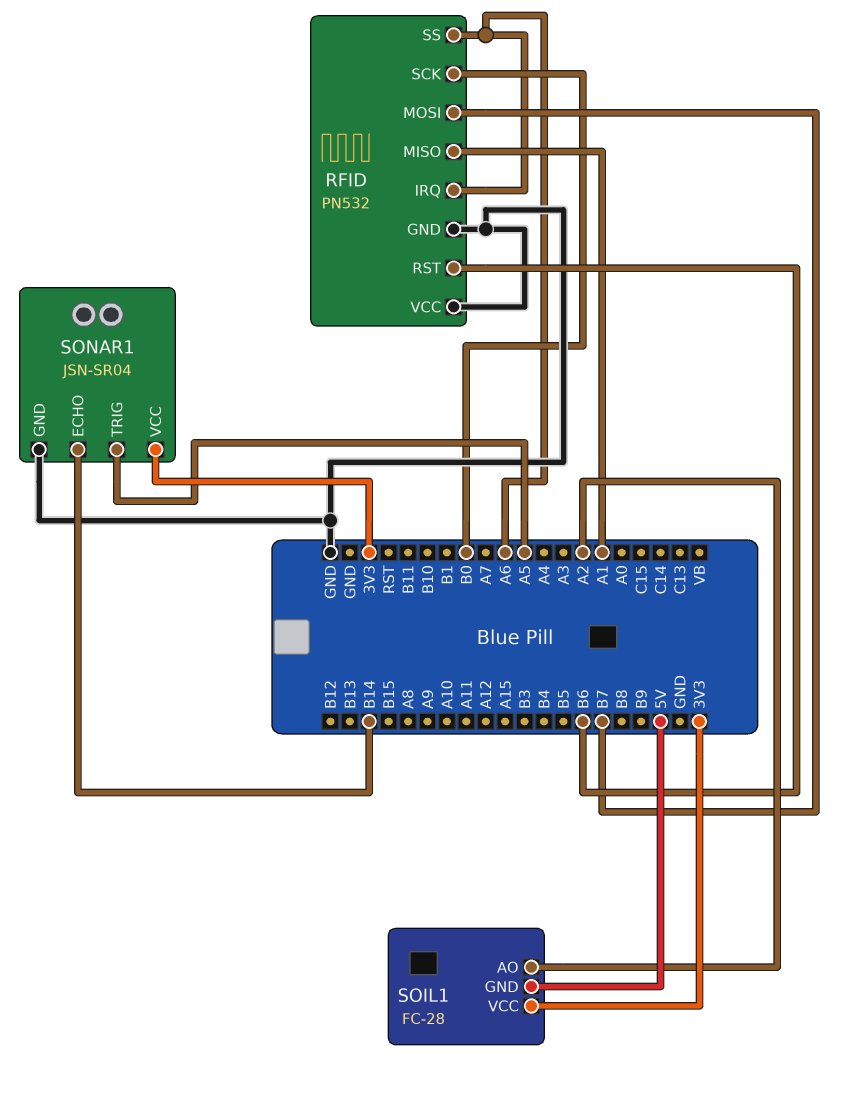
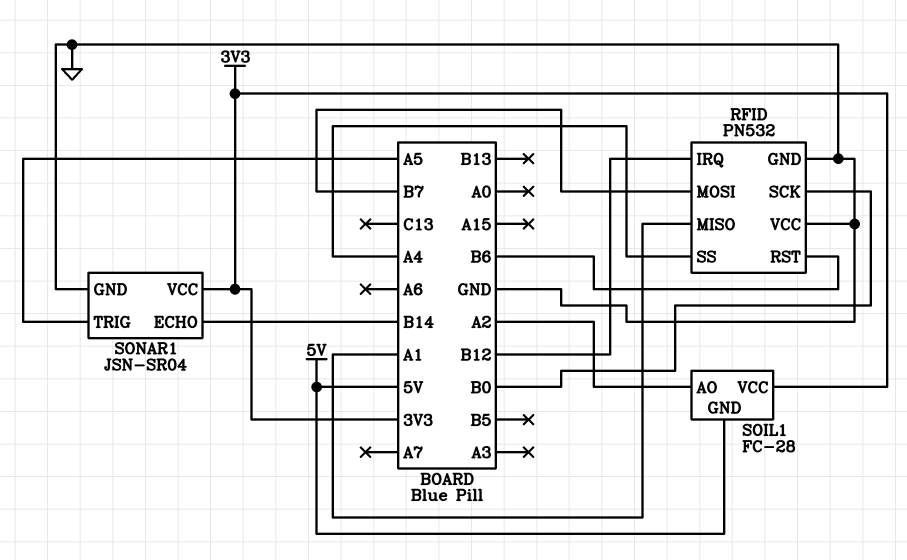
RFID pin IRQ: A6 -> B12
RFID pin SS: A6 -> A4

